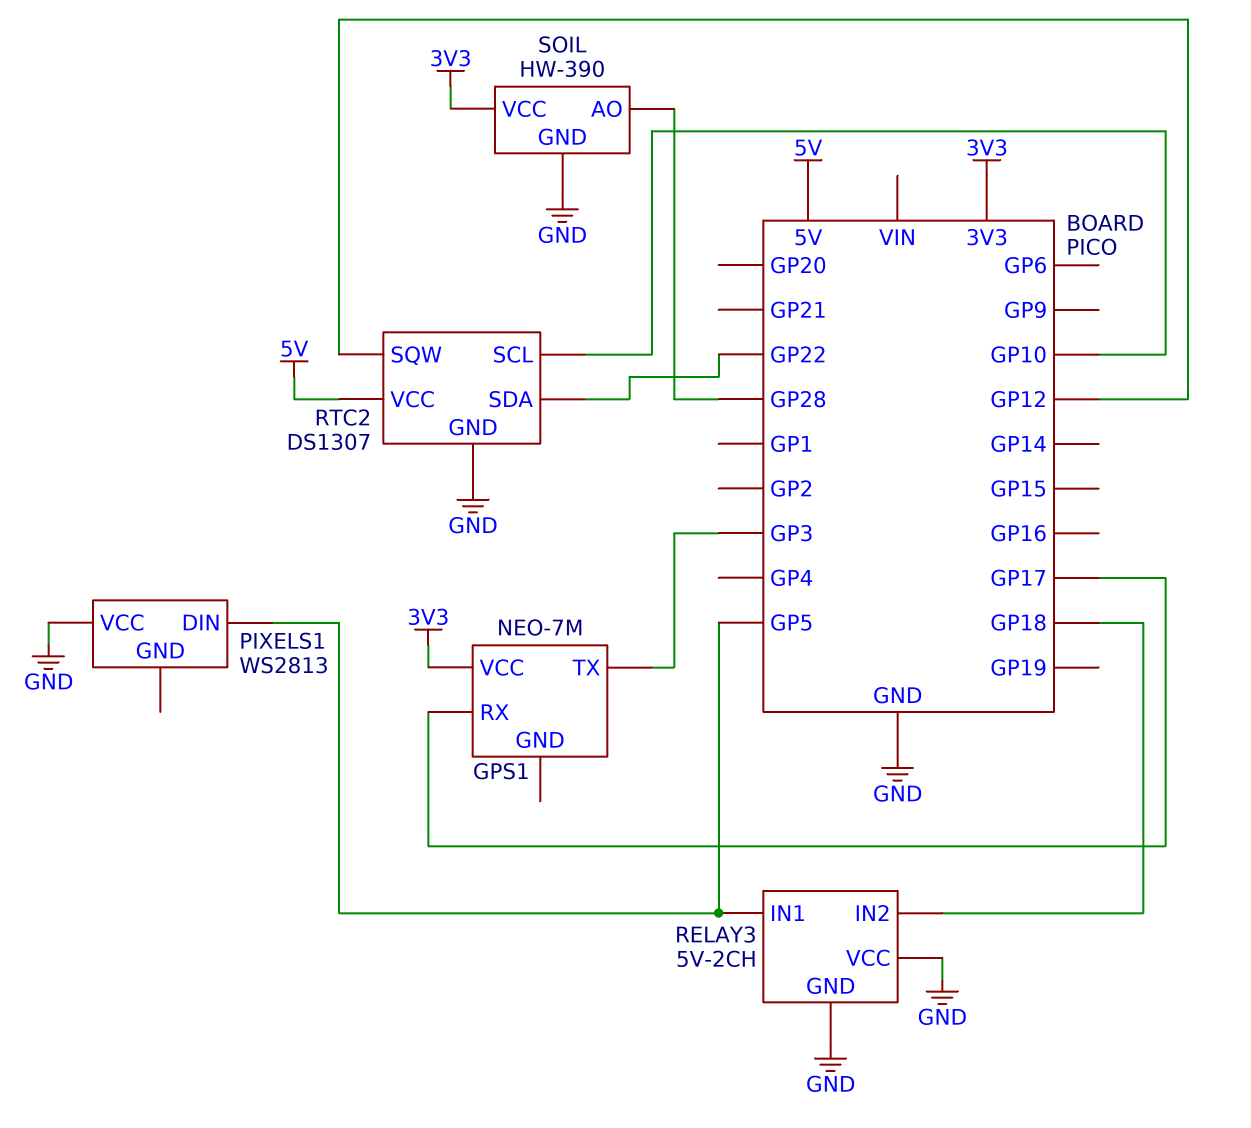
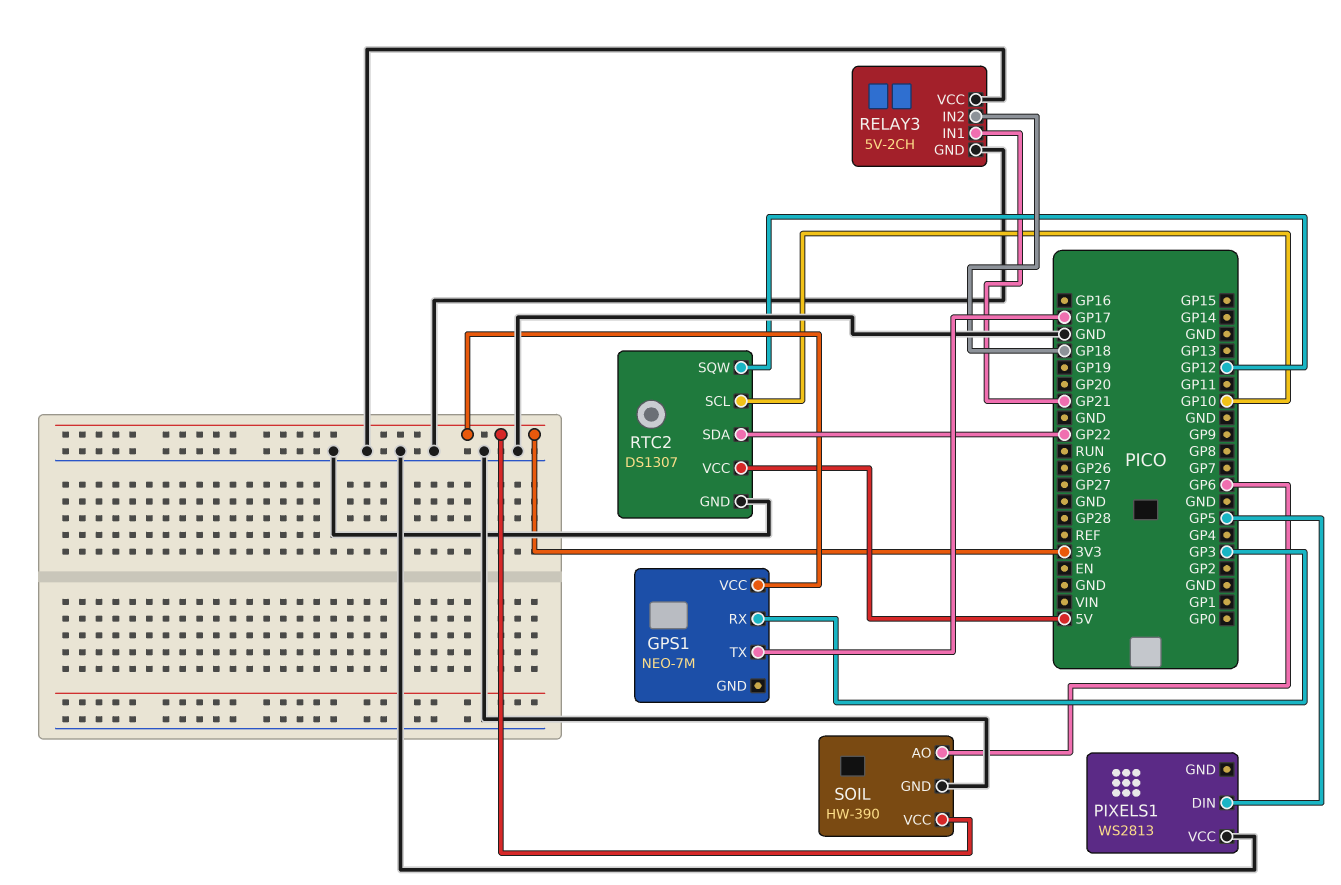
GPS1 pin RX: GP17 -> GP3
GPS1 pin TX: GP3 -> GP17
RELAY3 pin IN1: GP5 -> GP21
SOIL pin AO: GP28 -> GP6

